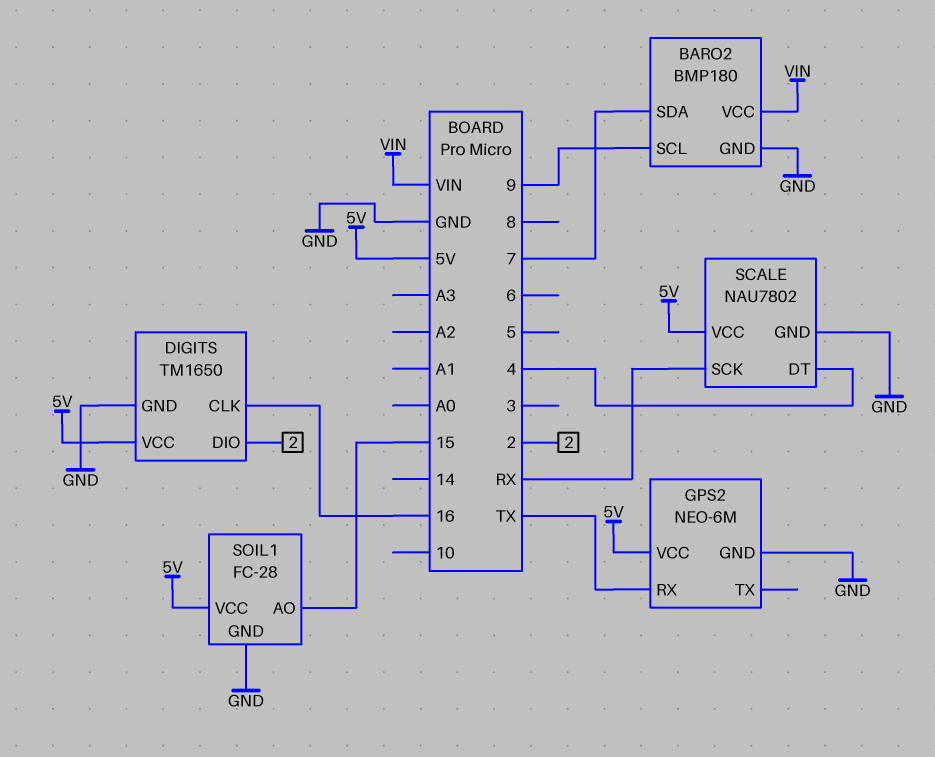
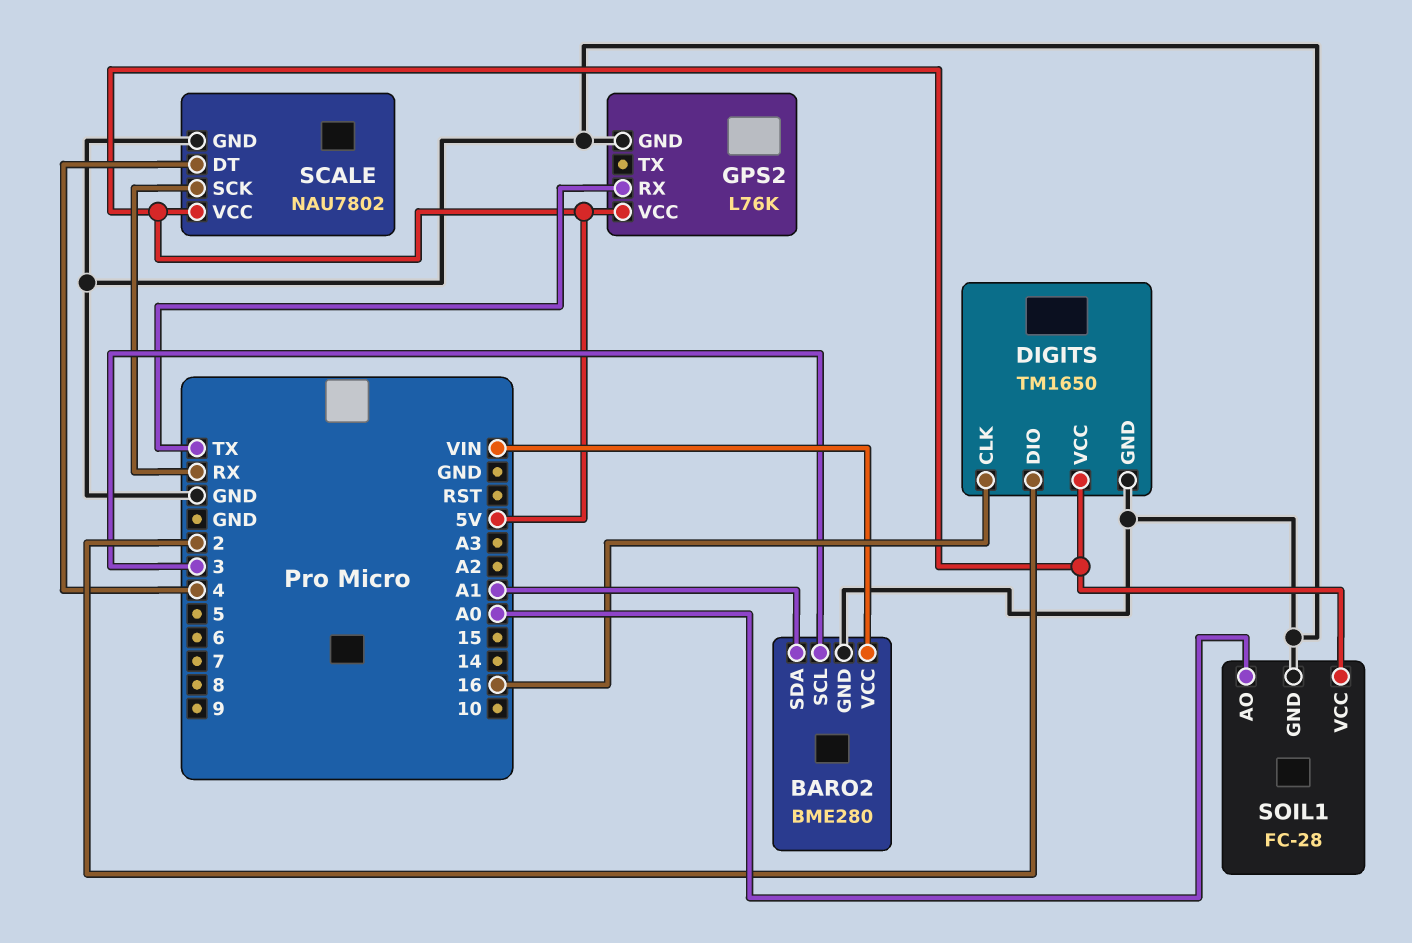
BARO2: BMP180 -> BME280
BARO2 pin SCL: 9 -> 3
BARO2 pin SDA: 7 -> A1
GPS2: NEO-6M -> L76K
SOIL1 pin AO: 15 -> A0

